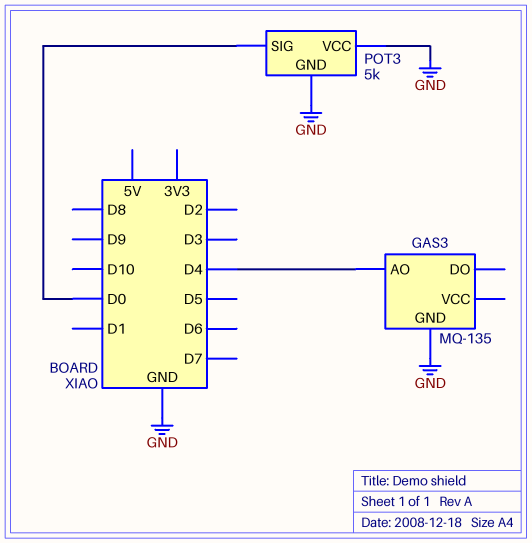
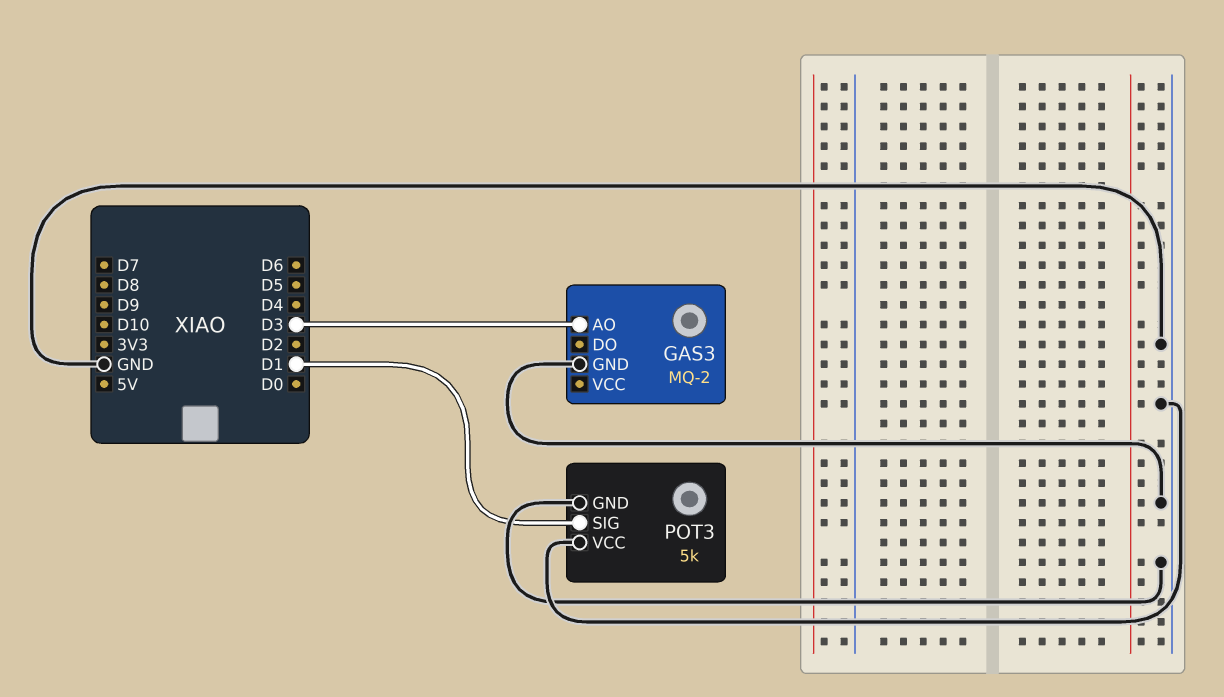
GAS3: MQ-135 -> MQ-2
GAS3 pin AO: D4 -> D3
POT3 pin SIG: D0 -> D1

